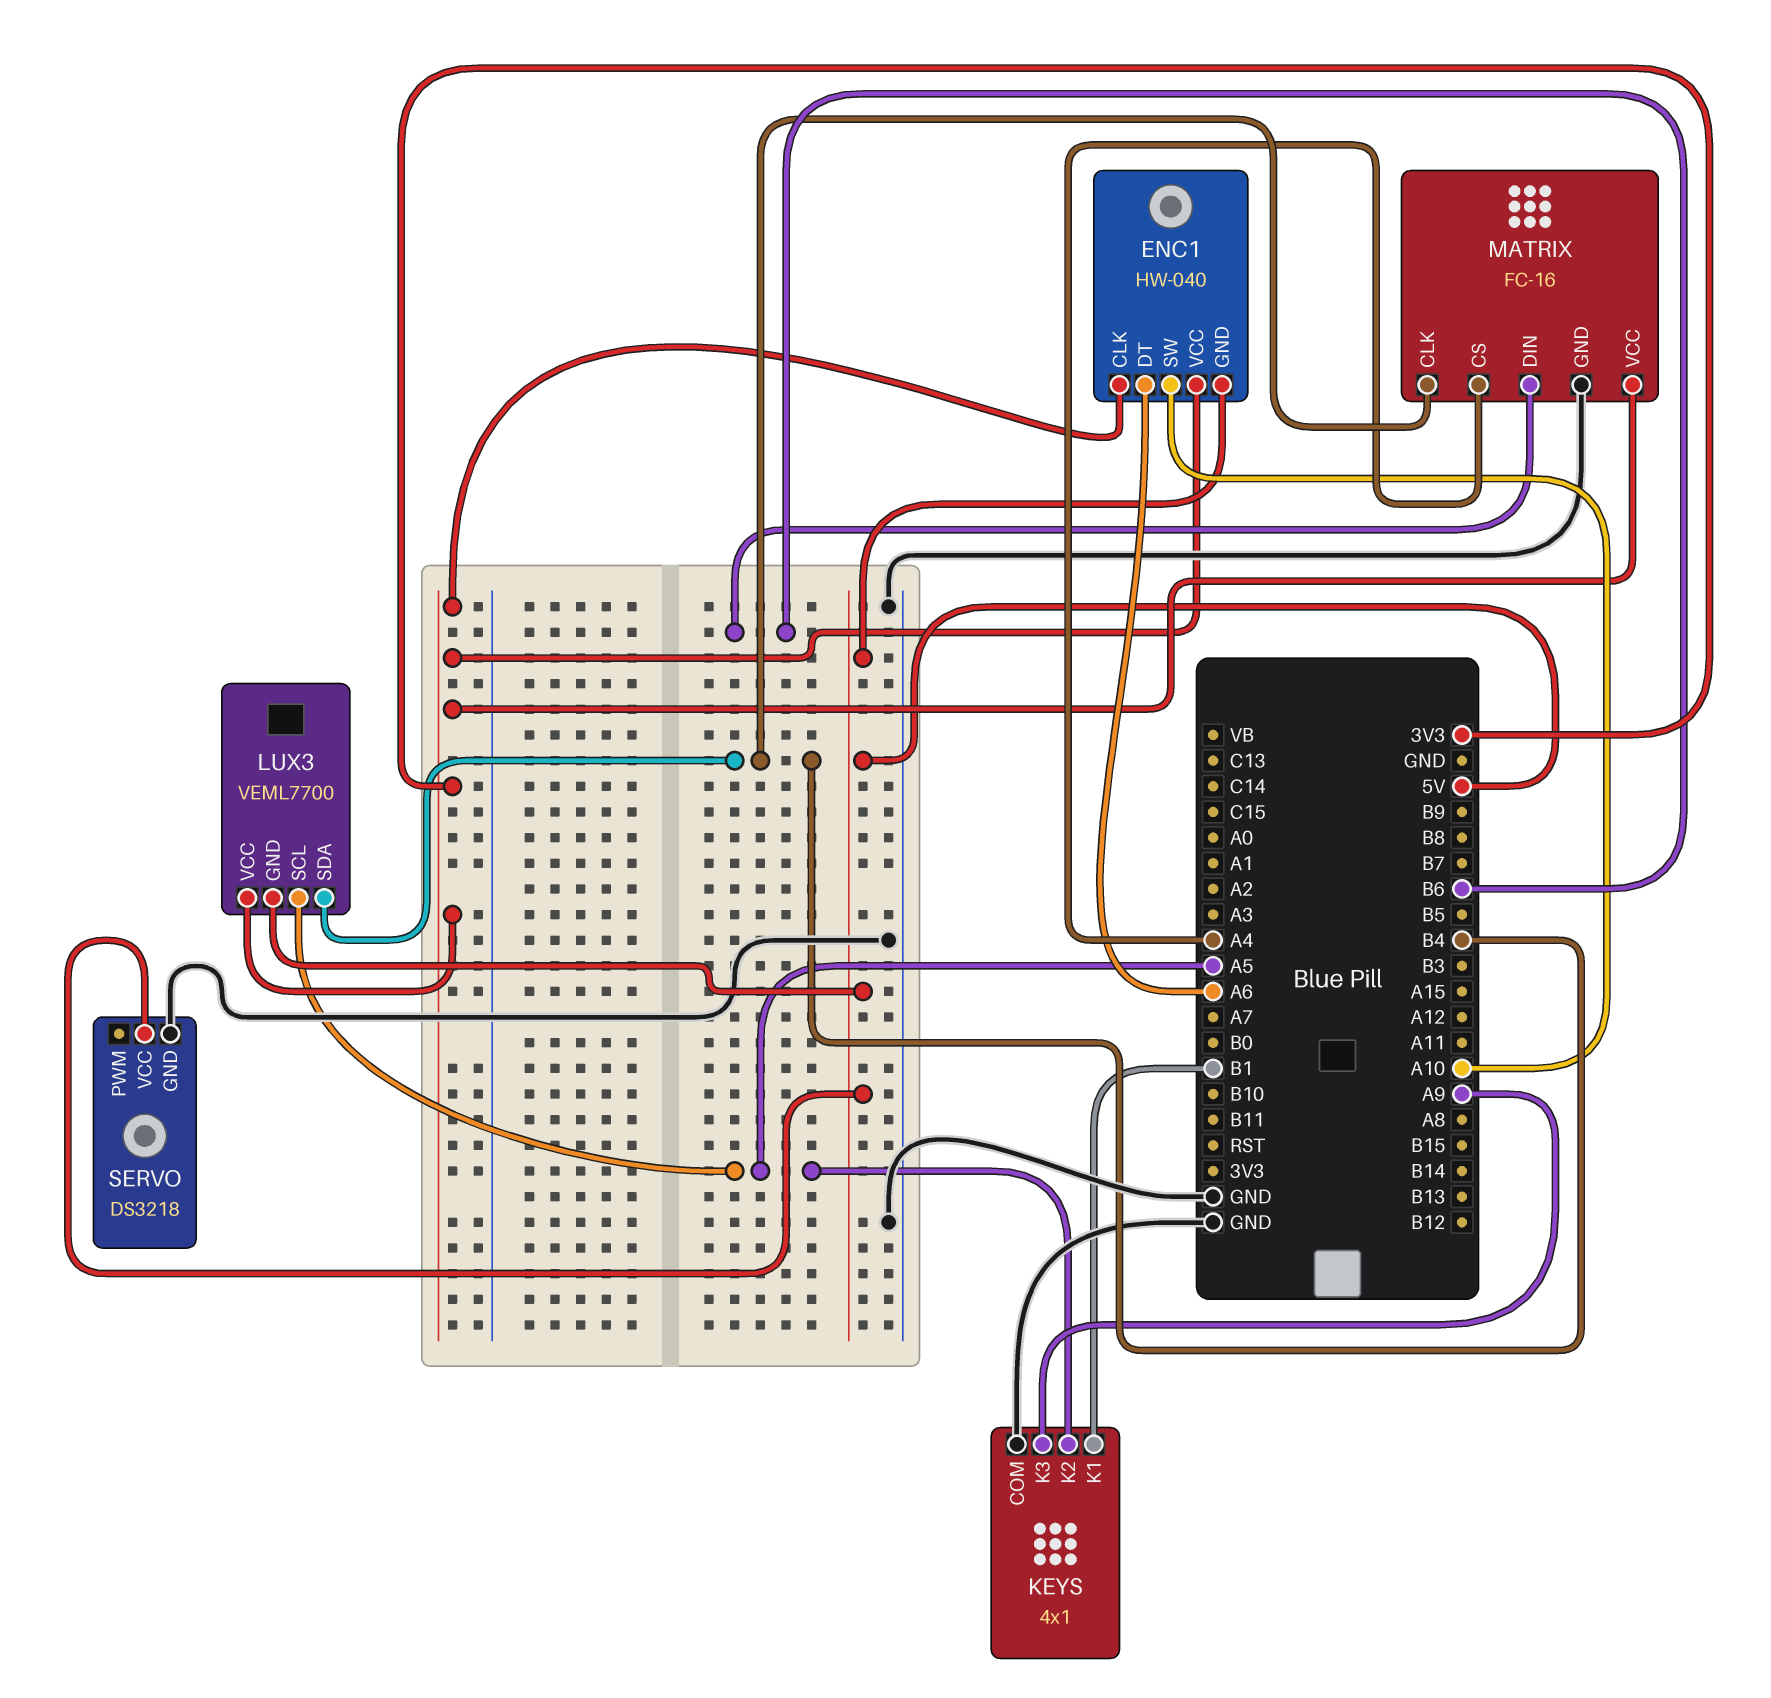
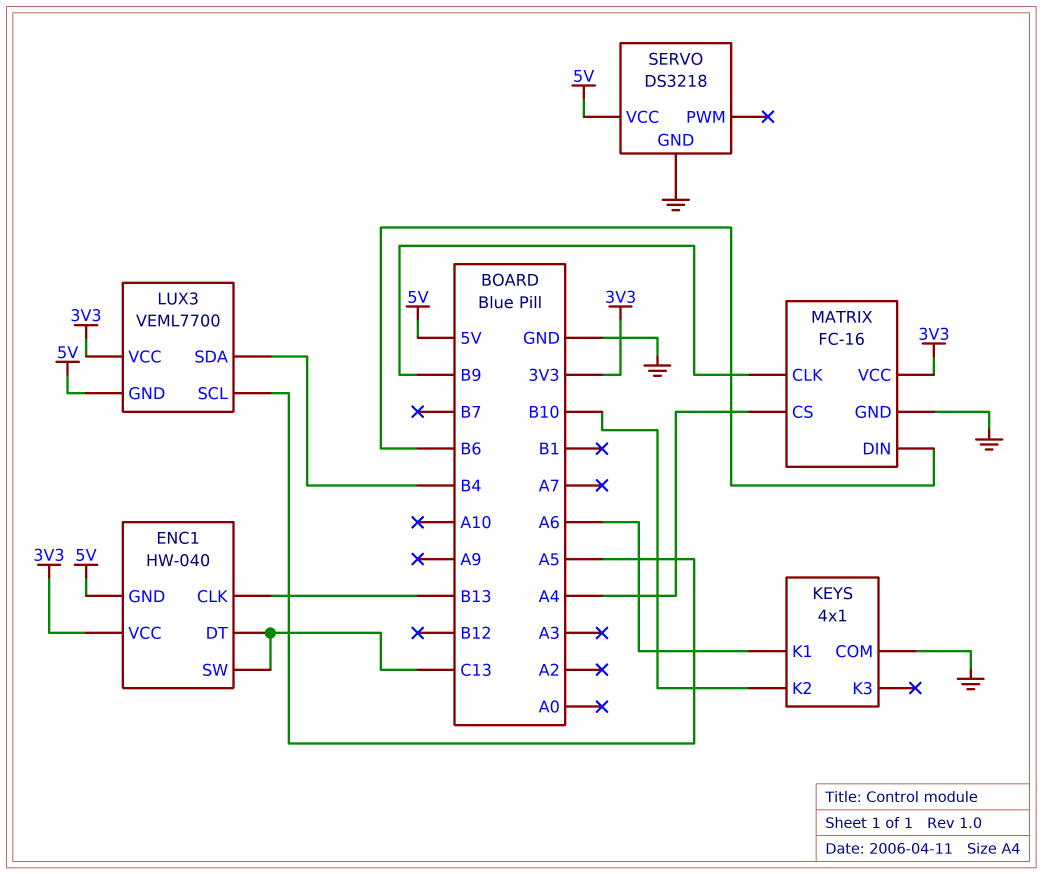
ENC1 pin CLK: 3V3 -> B13
ENC1 pin DT: A6 -> C13
ENC1 pin SW: A10 -> C13
KEYS pin K1: B1 -> A6
KEYS pin K2: A5 -> B10
KEYS pin K3: A9 -> none
MATRIX pin CLK: B4 -> B9

